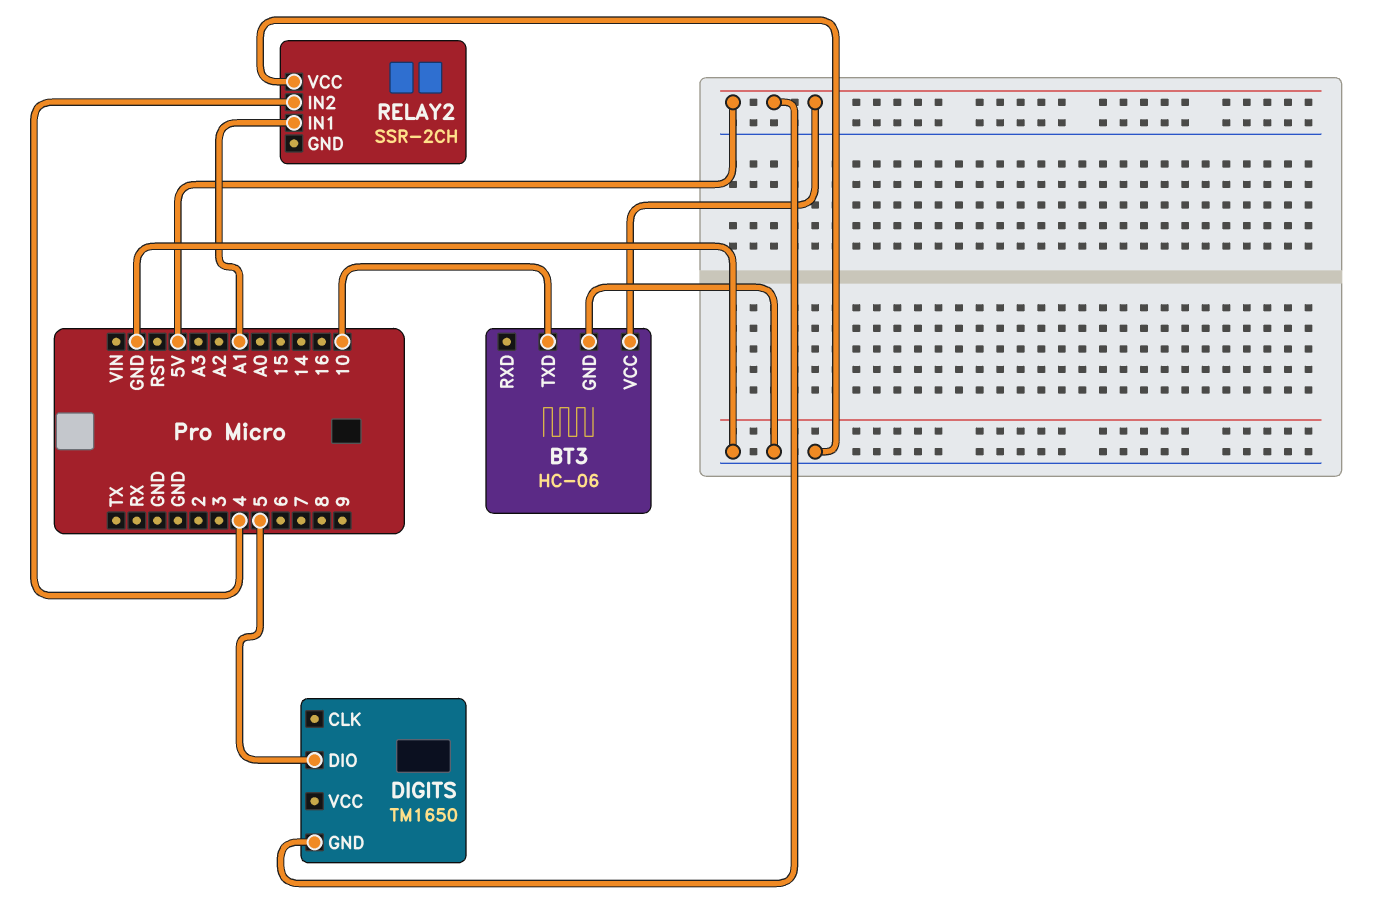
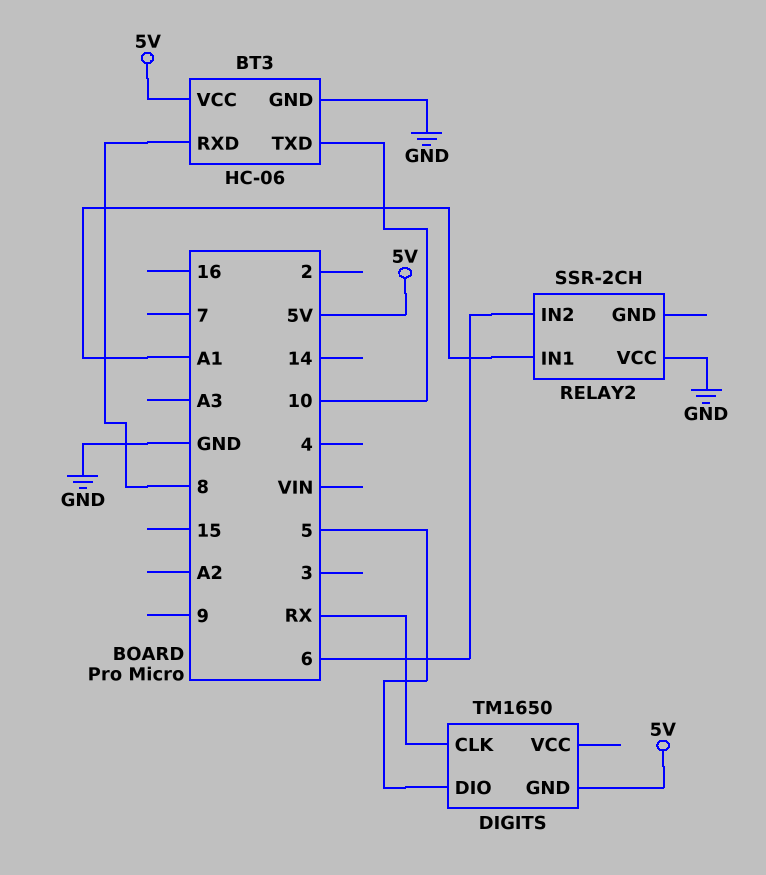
BT3 pin RXD: none -> 8
DIGITS pin CLK: none -> RX
RELAY2 pin IN2: 4 -> 6

